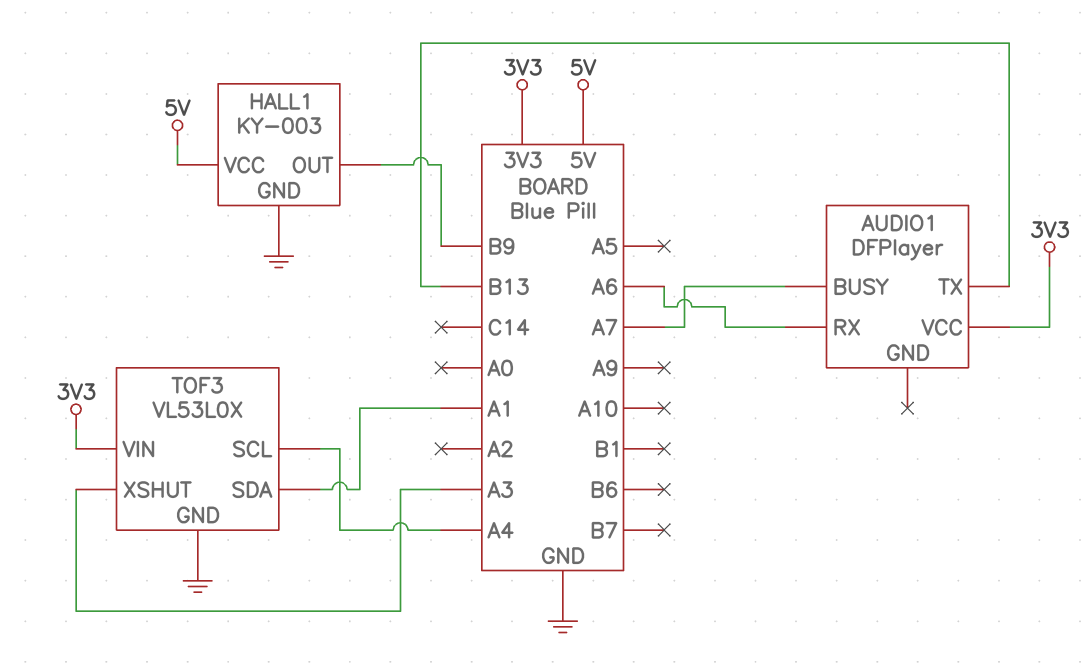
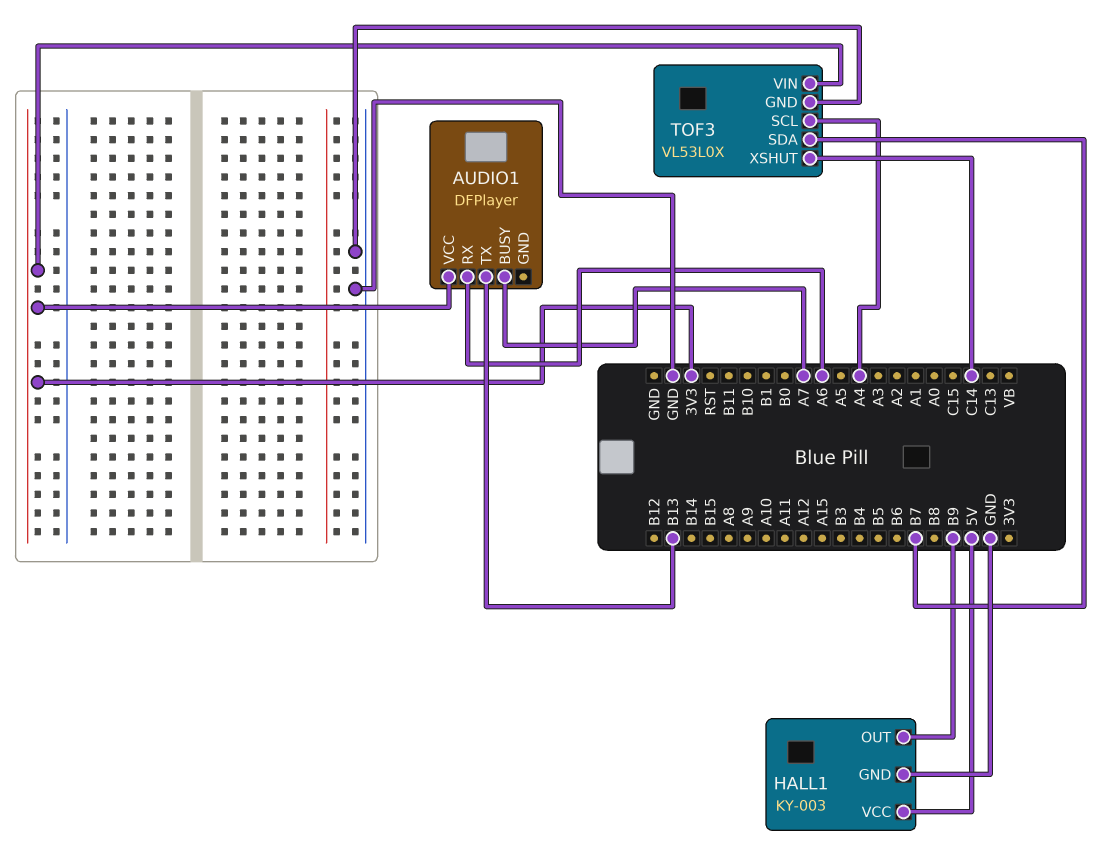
TOF3 pin SDA: A1 -> B7
TOF3 pin XSHUT: A3 -> C14

